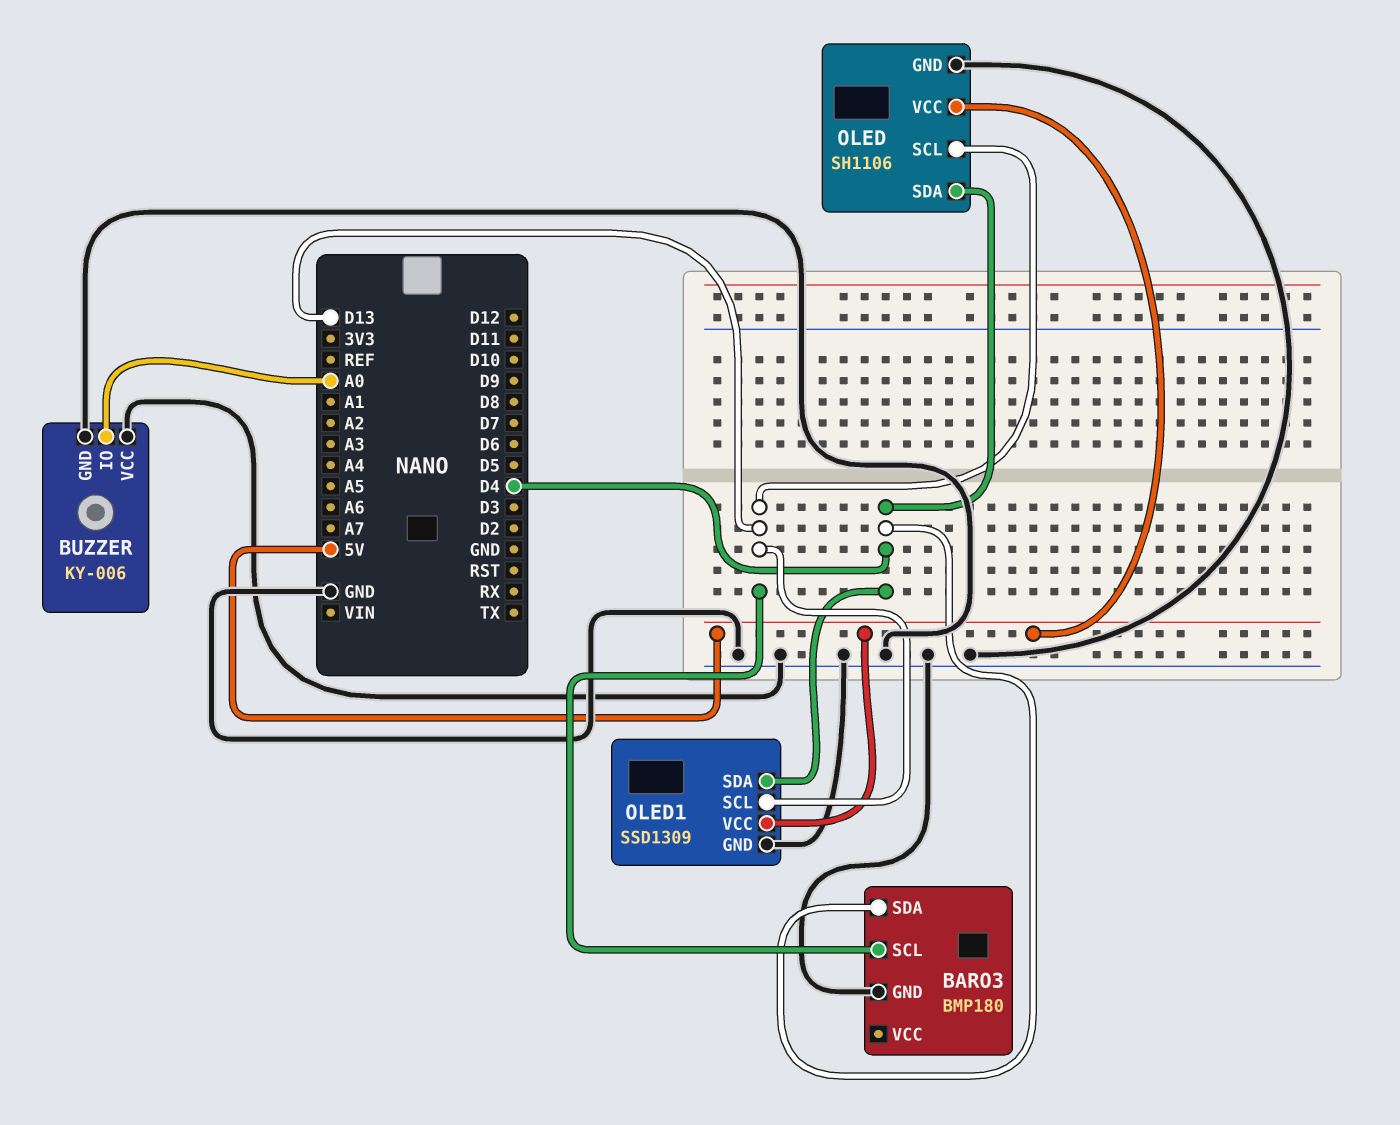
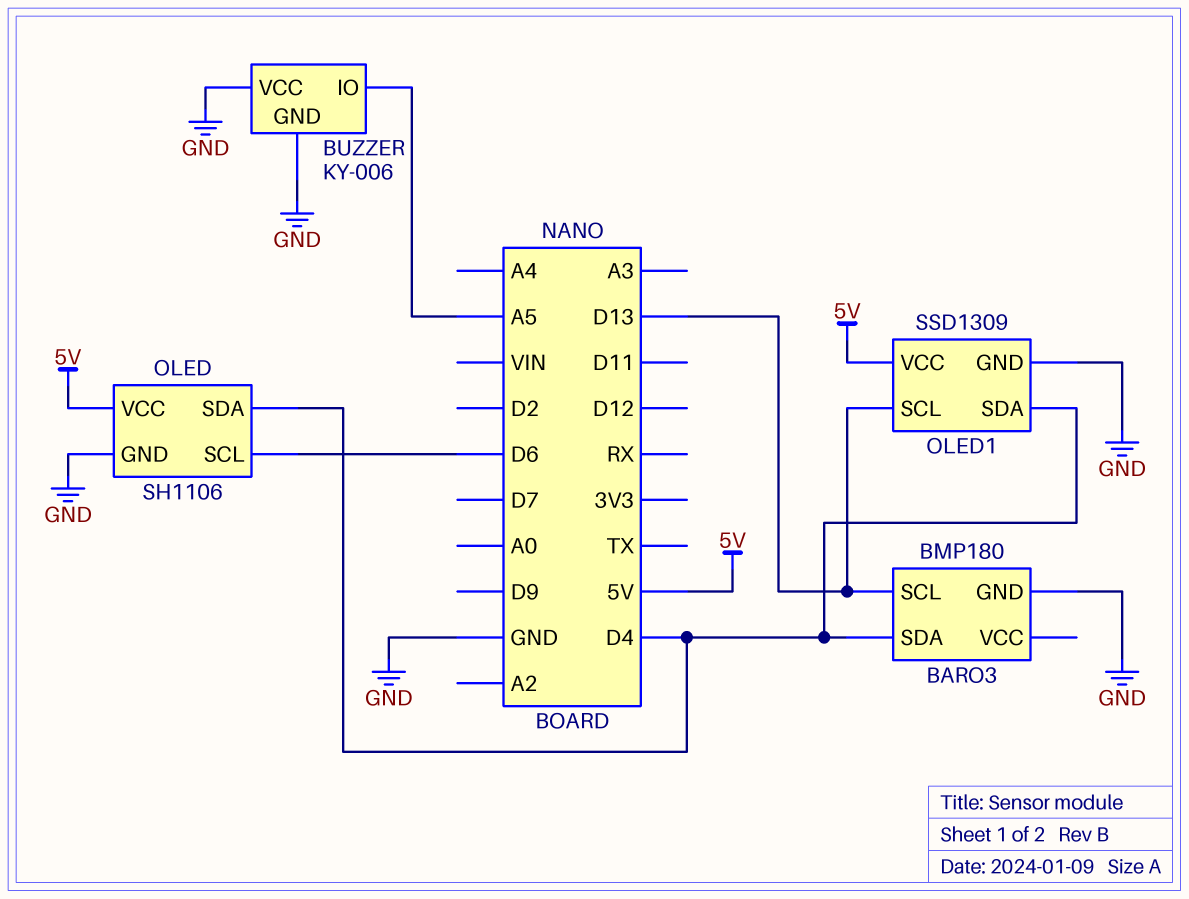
BUZZER pin IO: A0 -> A5
OLED pin SCL: D13 -> D6

